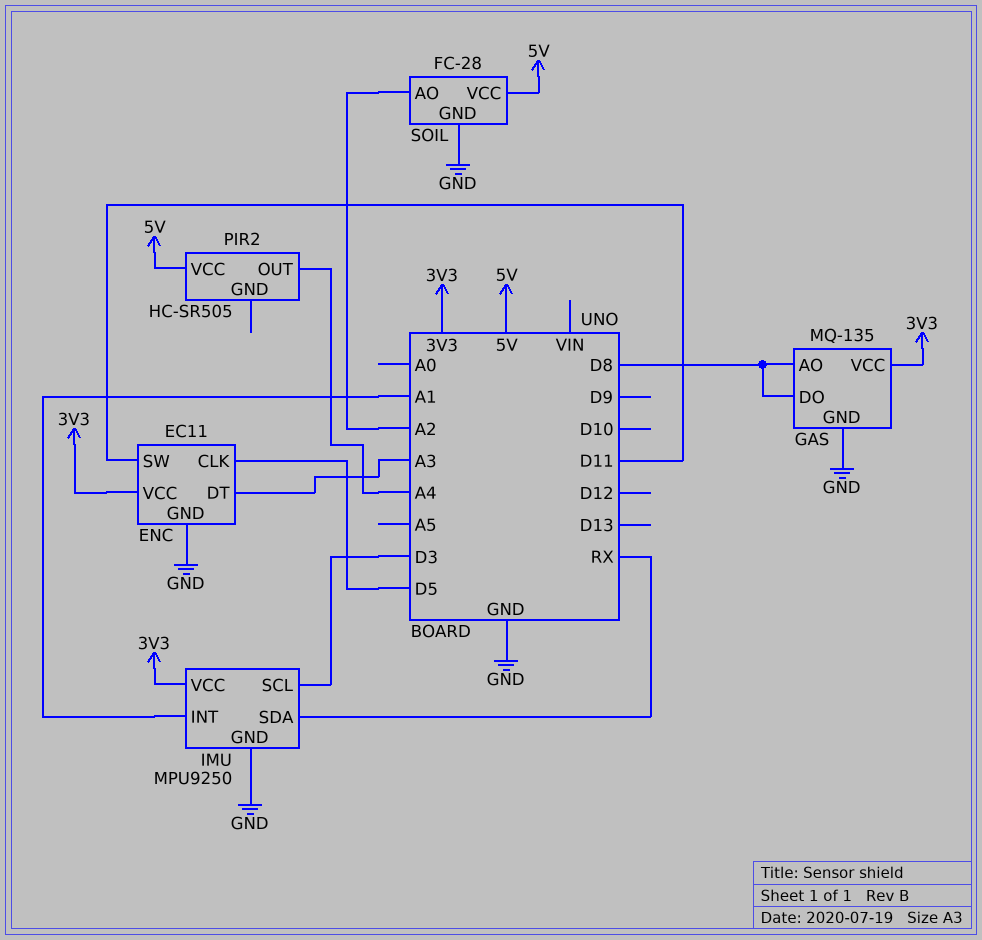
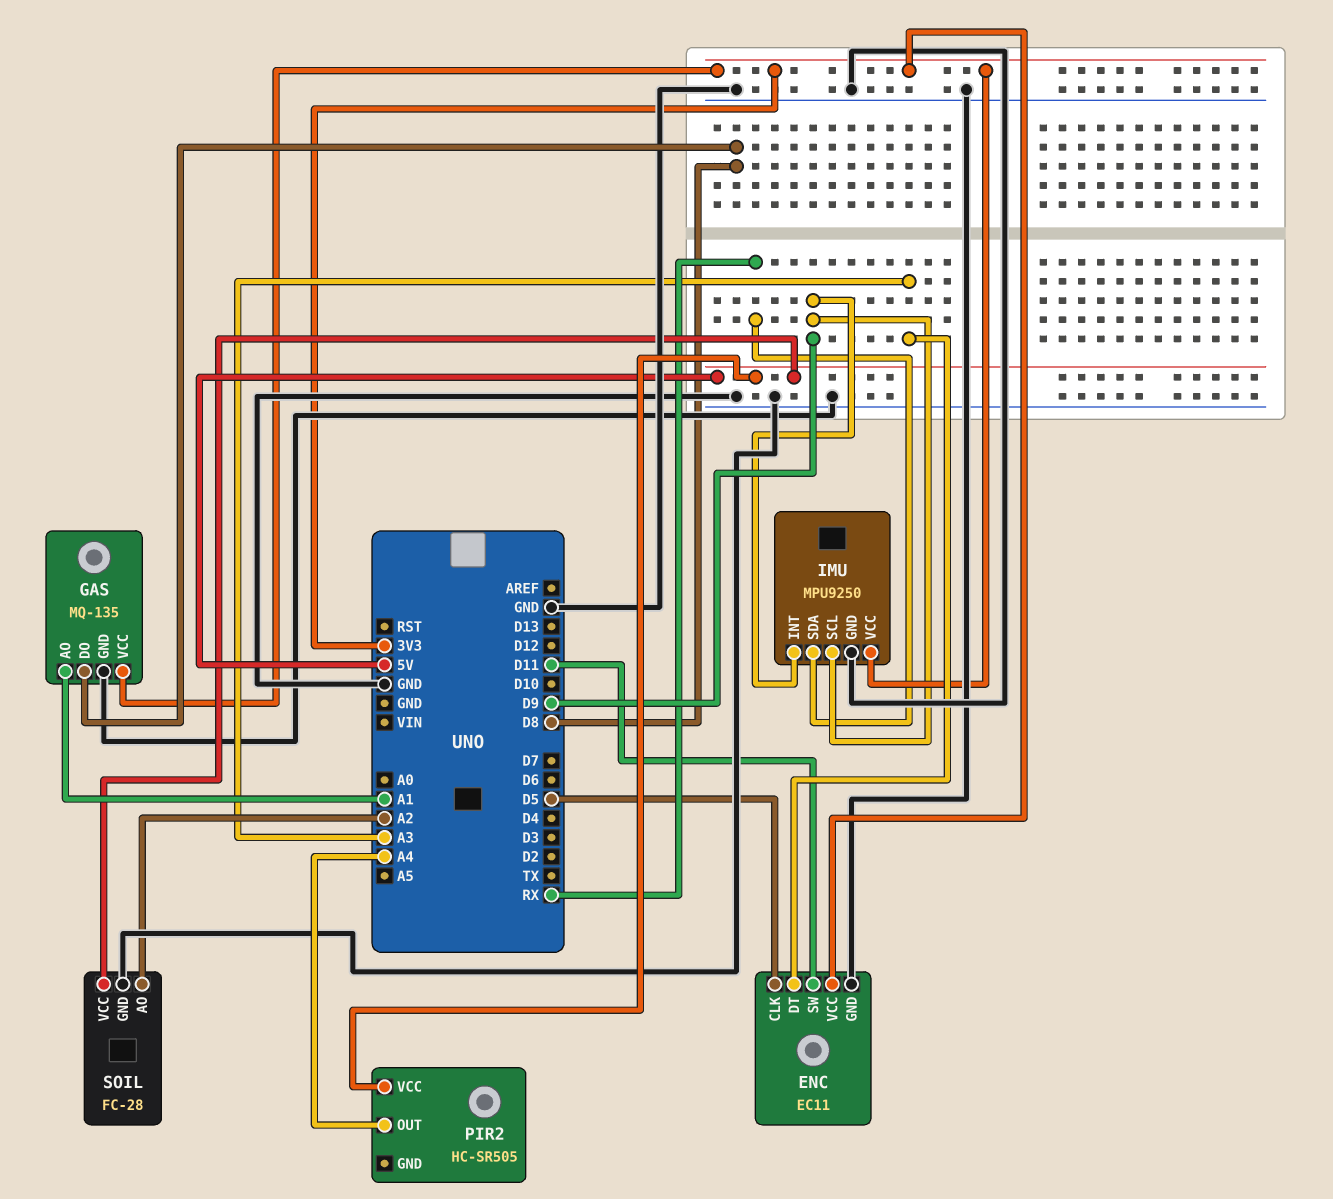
GAS pin AO: D8 -> A1
IMU pin INT: A1 -> D9
IMU pin SCL: D3 -> D9

